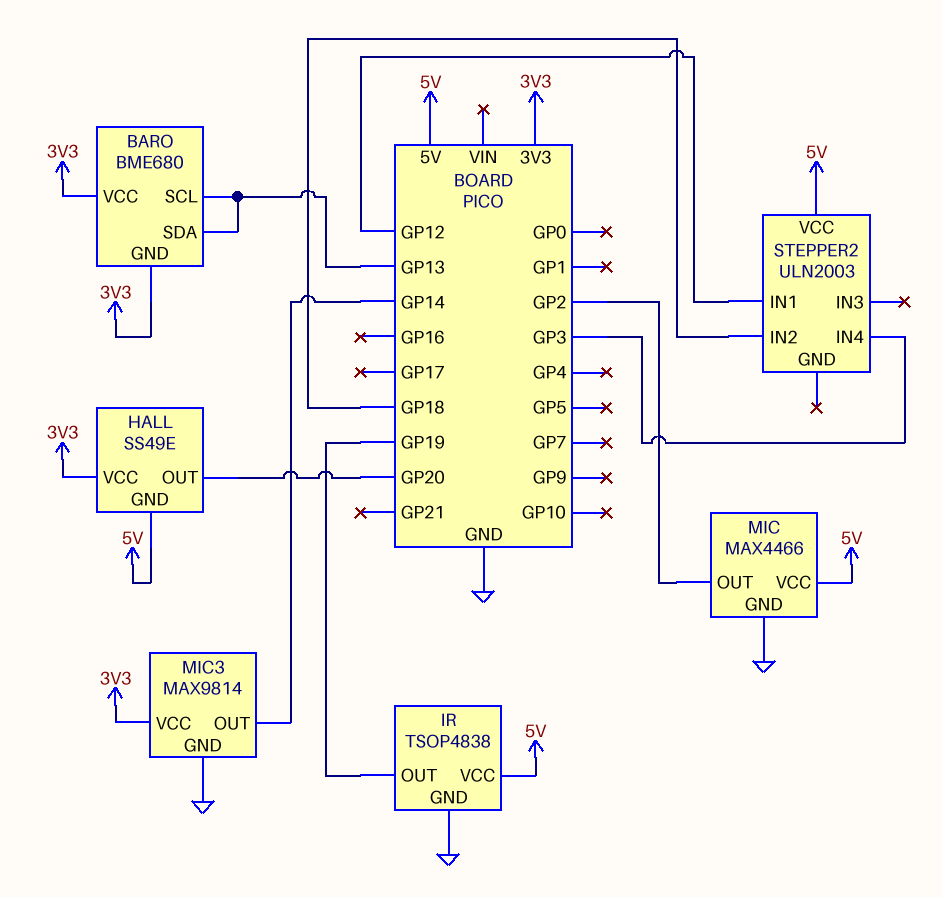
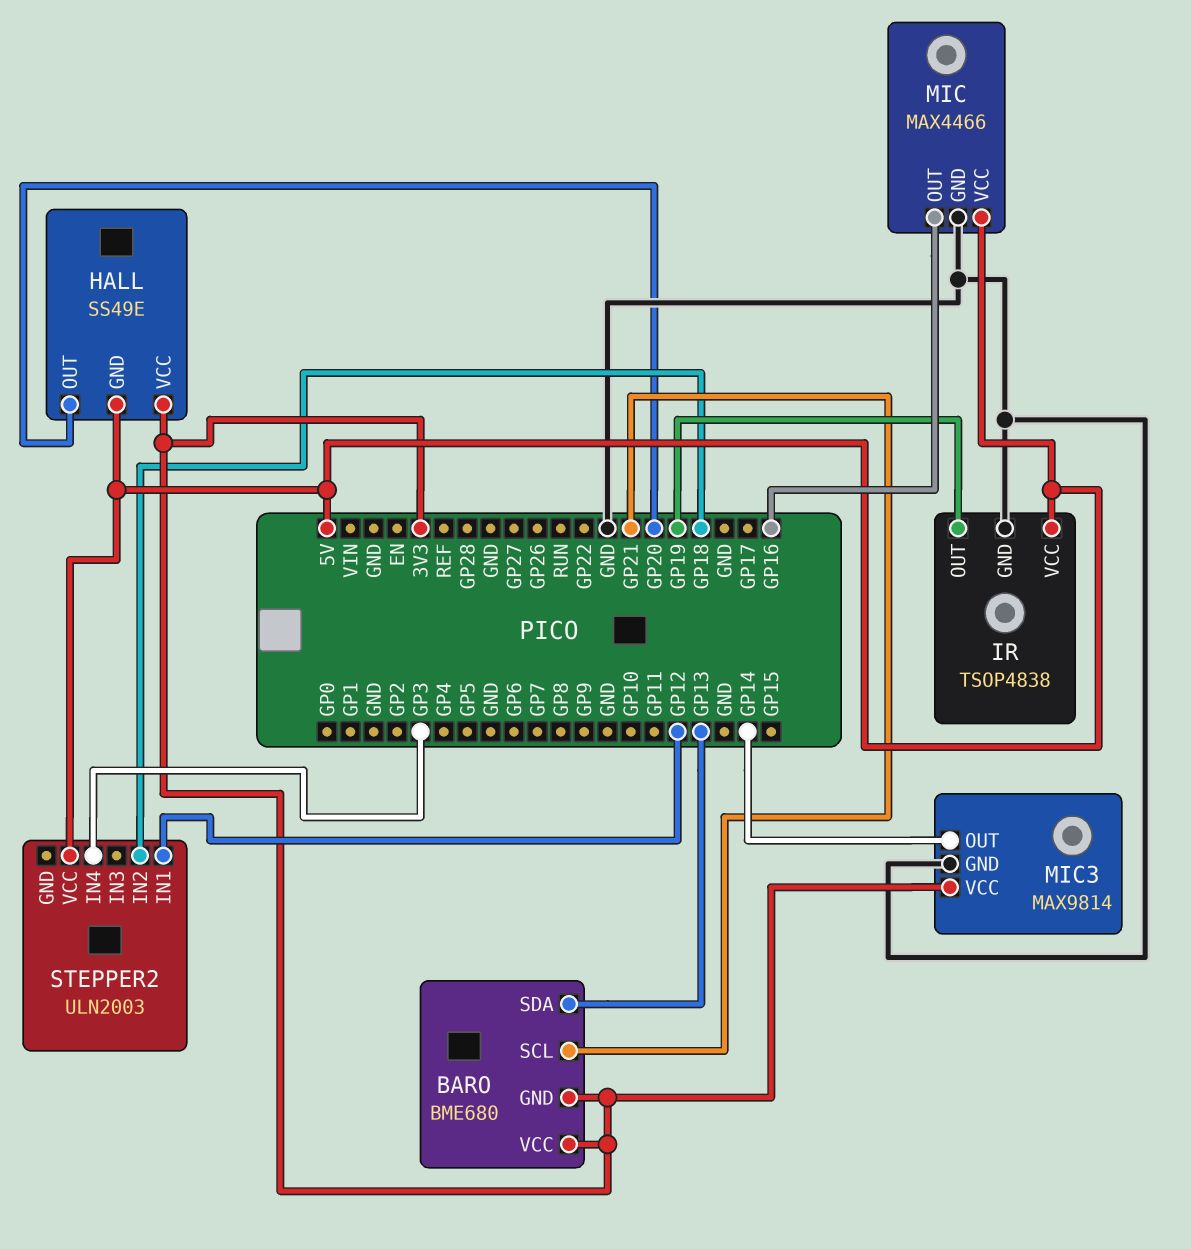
BARO pin SCL: GP13 -> GP21
MIC pin OUT: GP2 -> GP16

